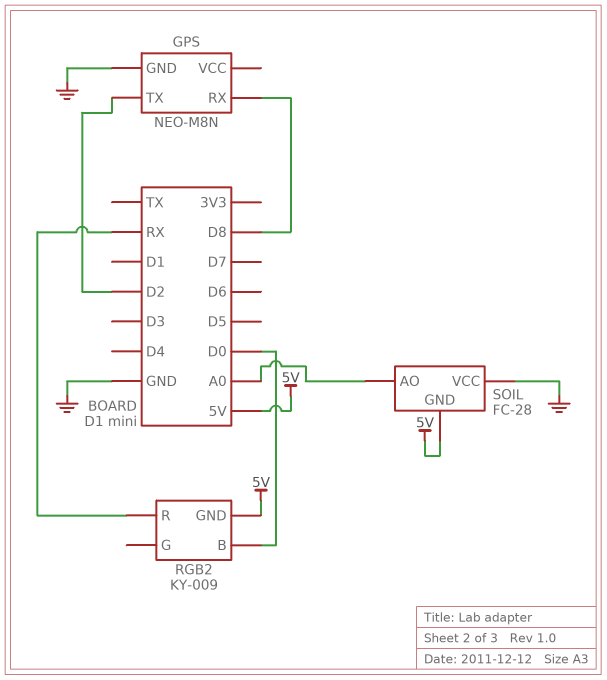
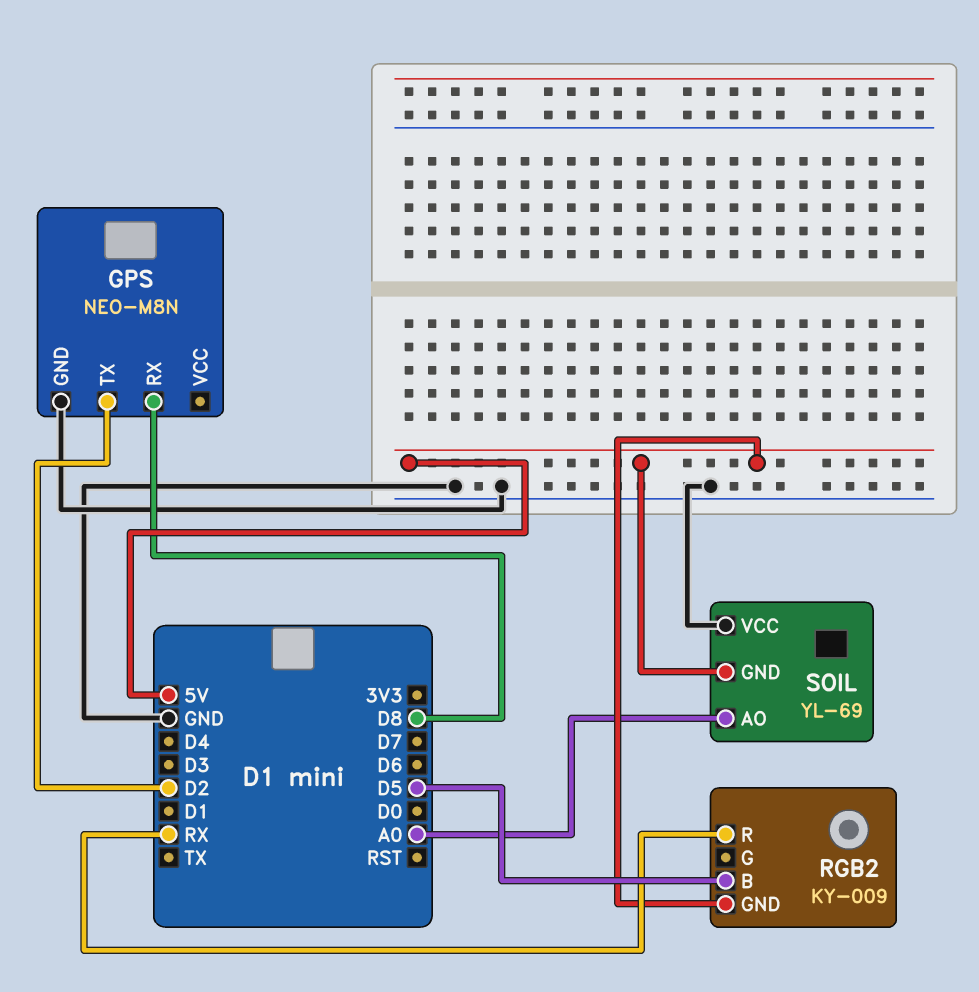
RGB2 pin B: D0 -> D5
SOIL: FC-28 -> YL-69

